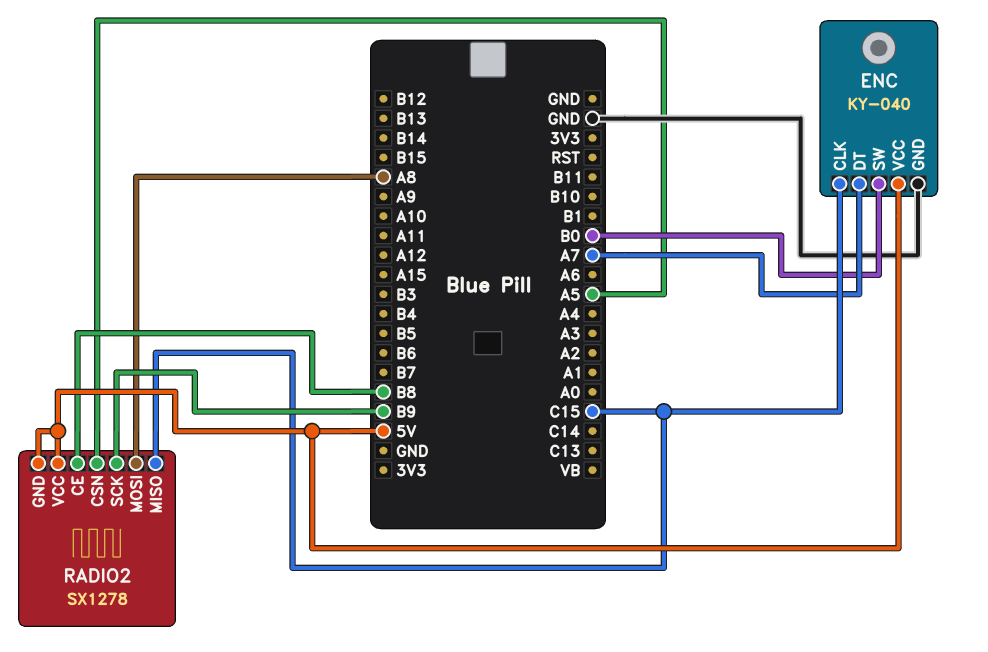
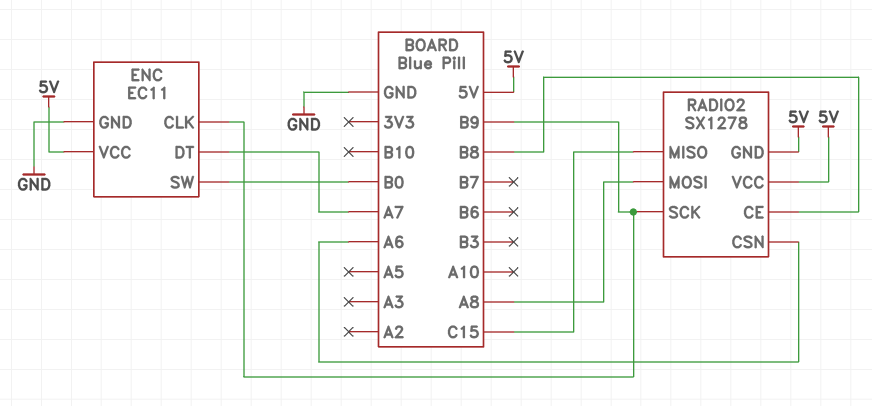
ENC: KY-040 -> EC11
ENC pin CLK: C15 -> B9
RADIO2 pin CSN: A5 -> A6

